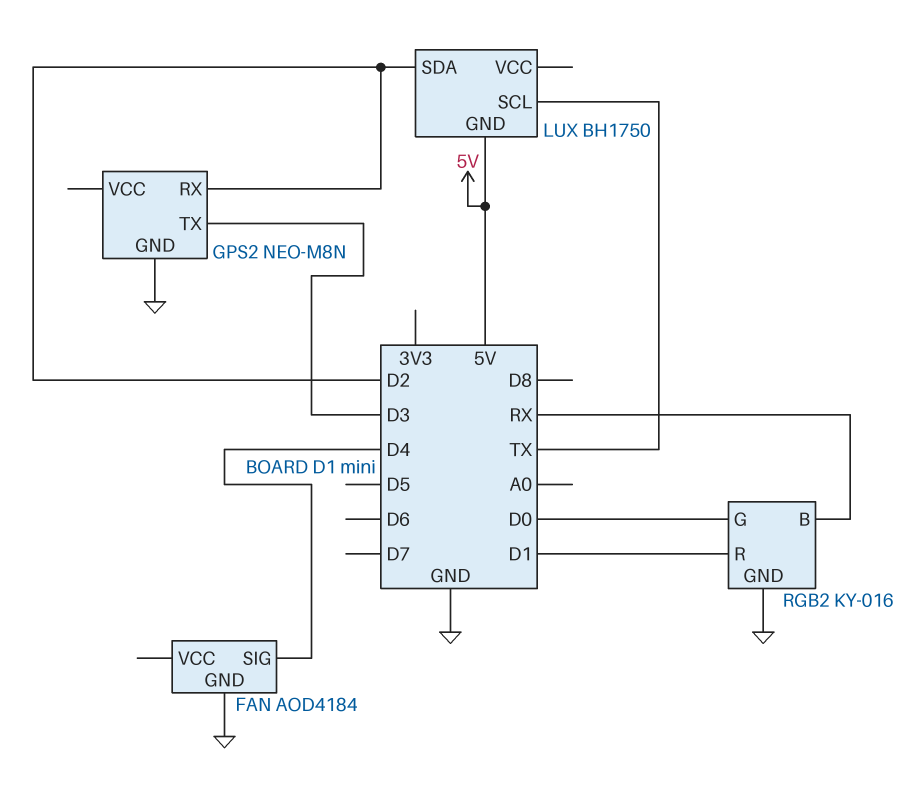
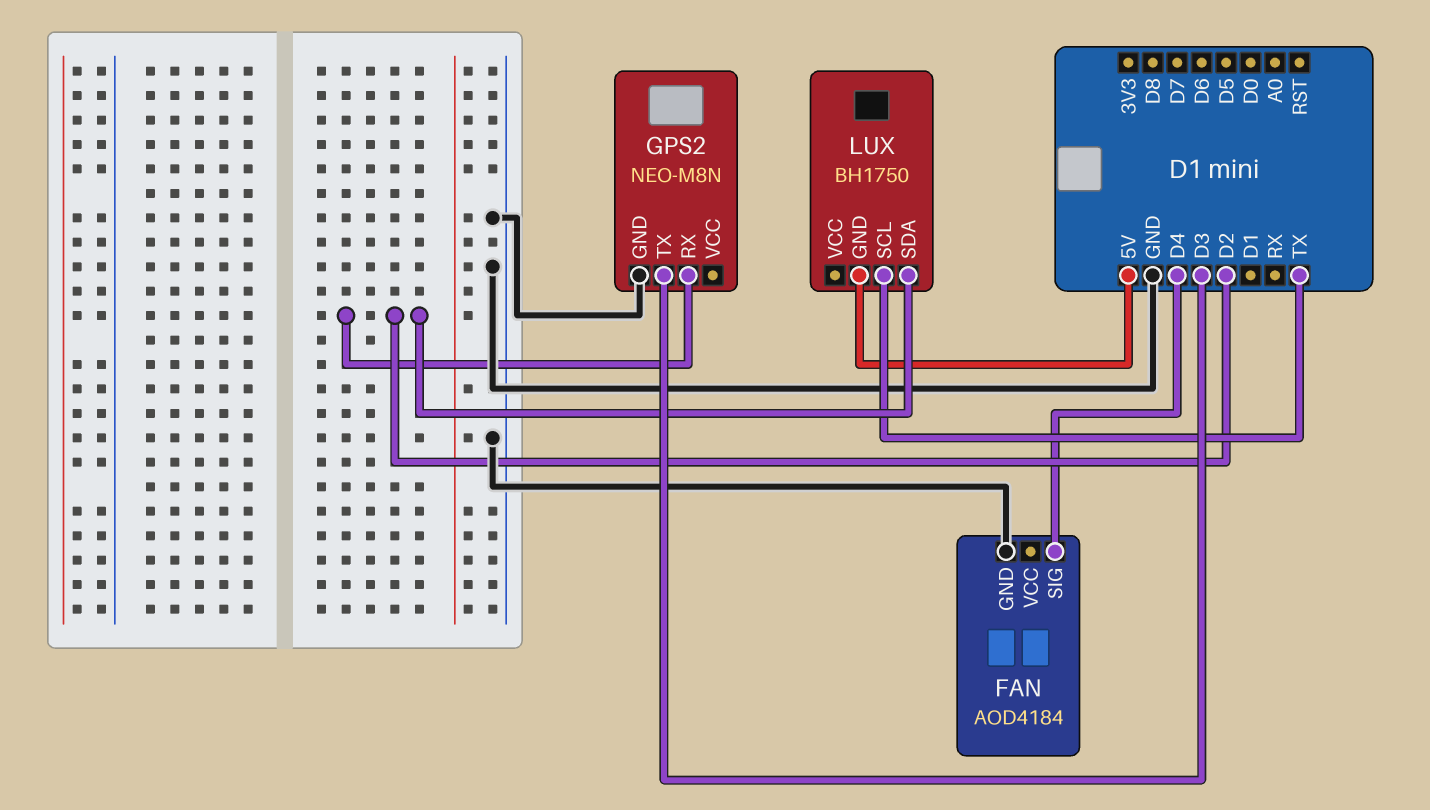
RGB2: KY-016 -> none
RGB2 pin B: RX -> none
RGB2 pin G: D0 -> none
RGB2 pin GND: GND -> none
RGB2 pin R: D1 -> none

